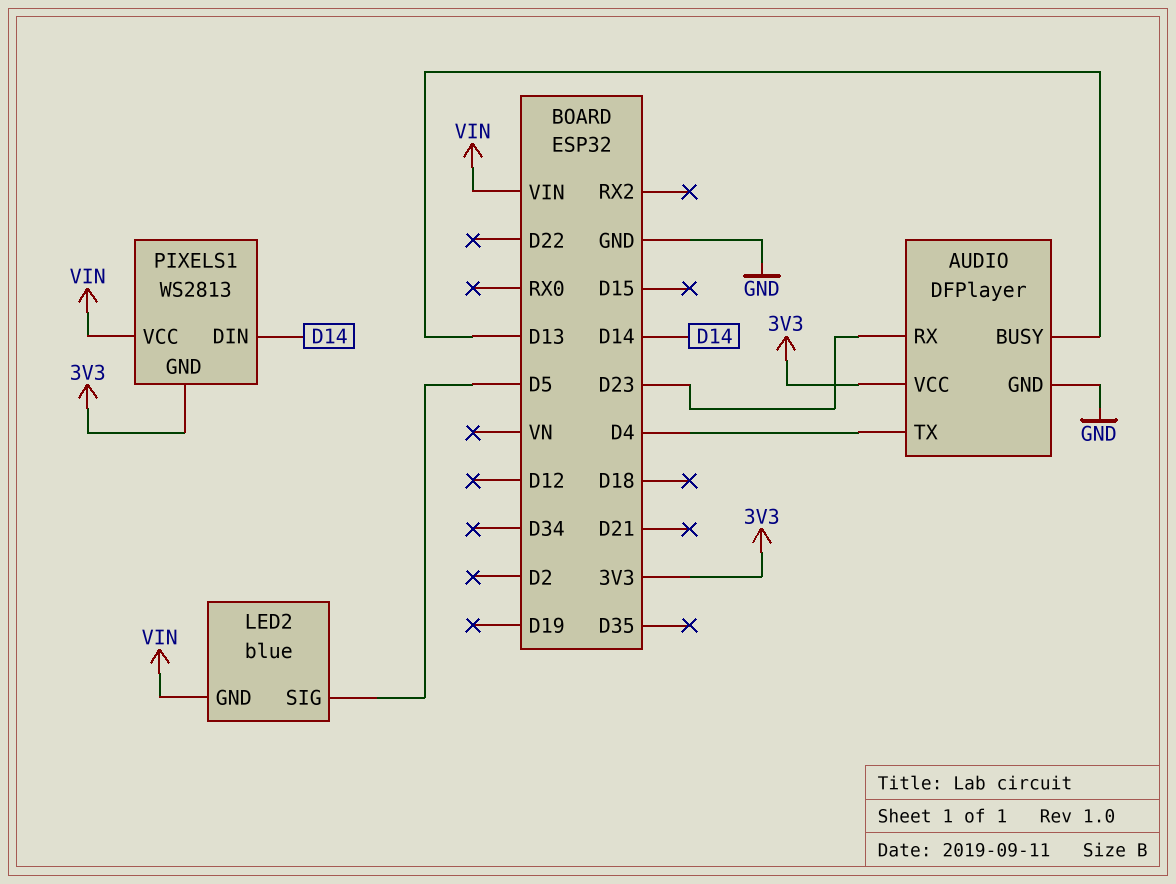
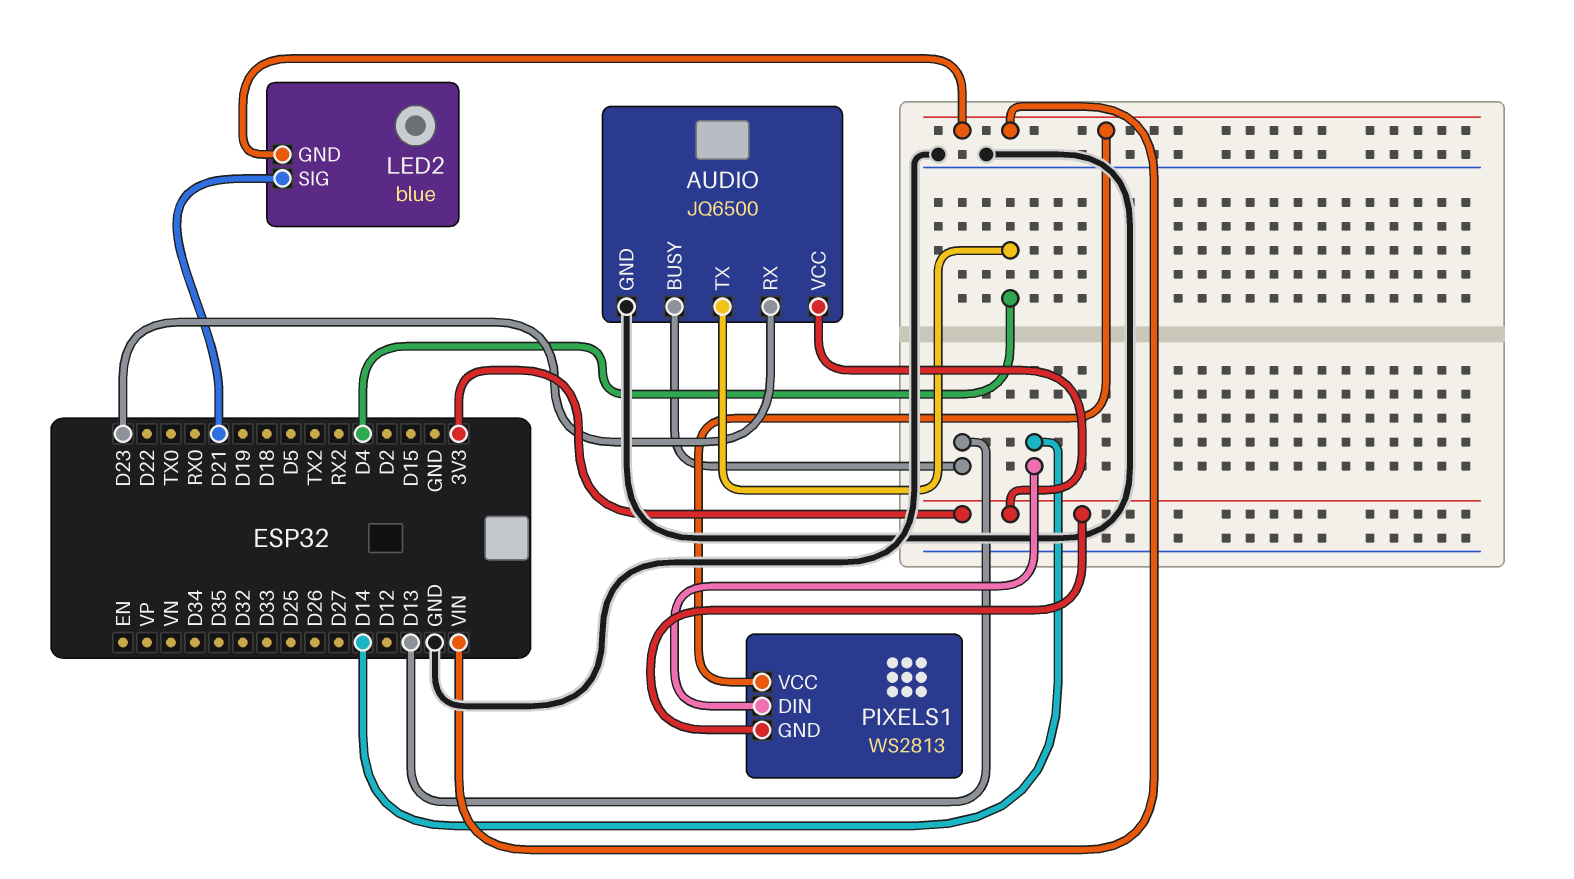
AUDIO: DFPlayer -> JQ6500
LED2 pin SIG: D5 -> D21

